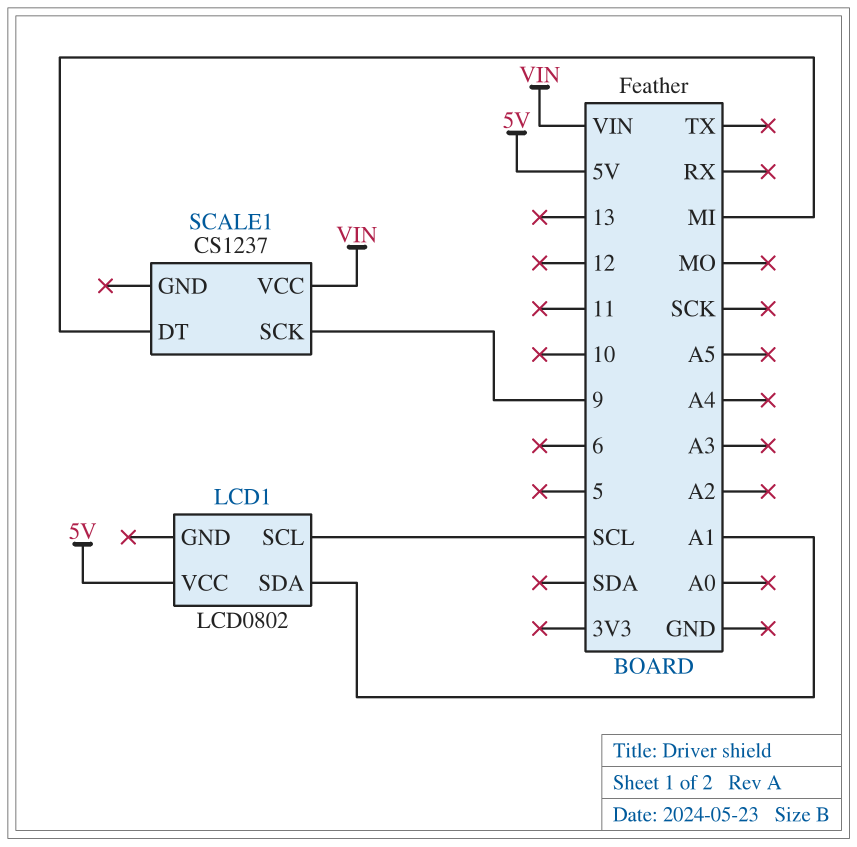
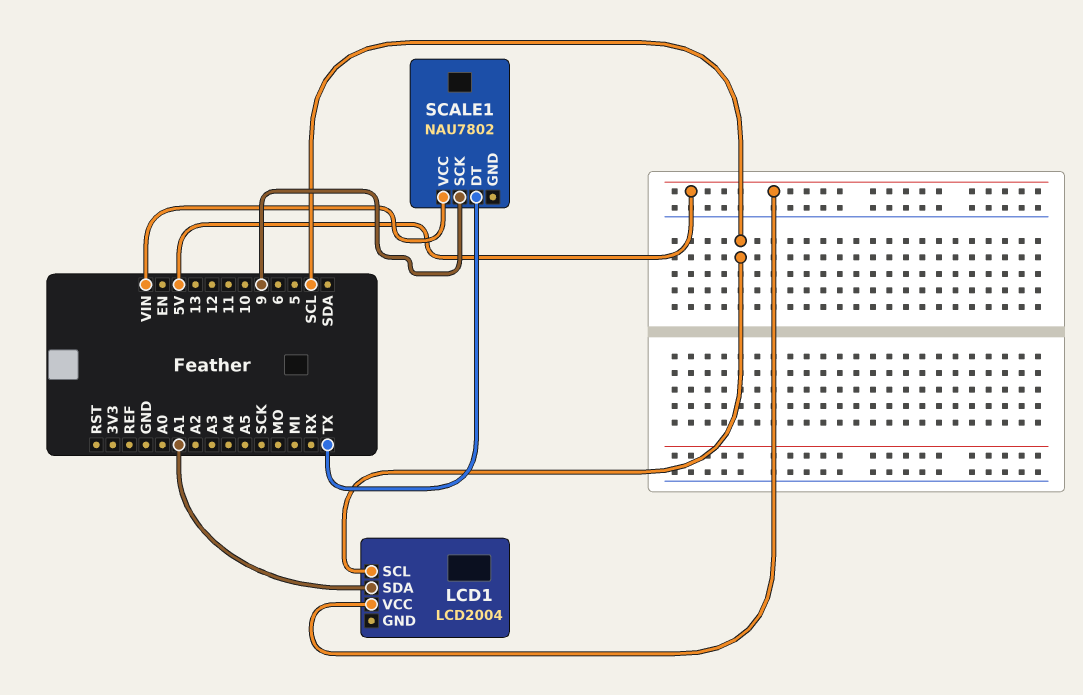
LCD1: LCD0802 -> LCD2004
SCALE1: CS1237 -> NAU7802
SCALE1 pin DT: MI -> TX

